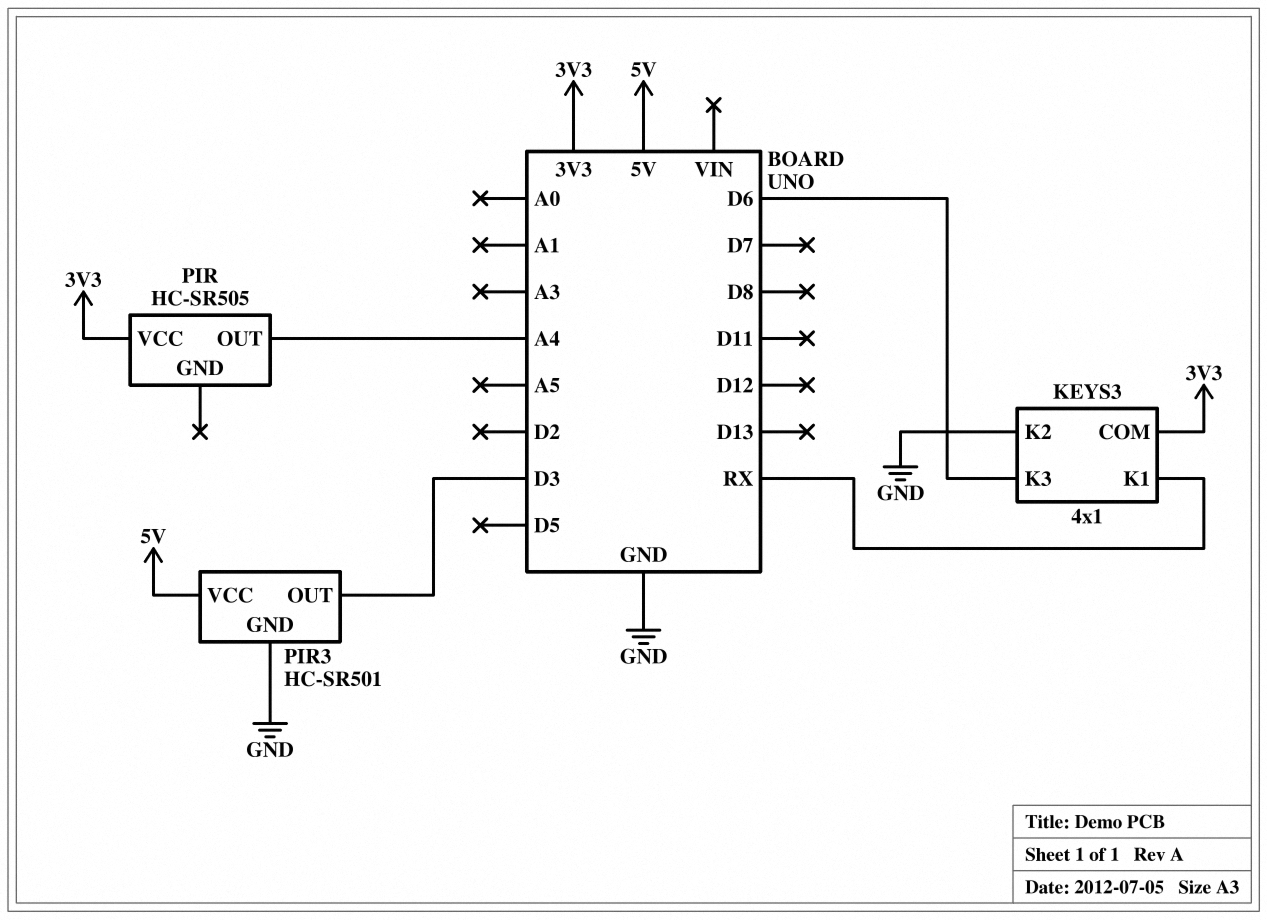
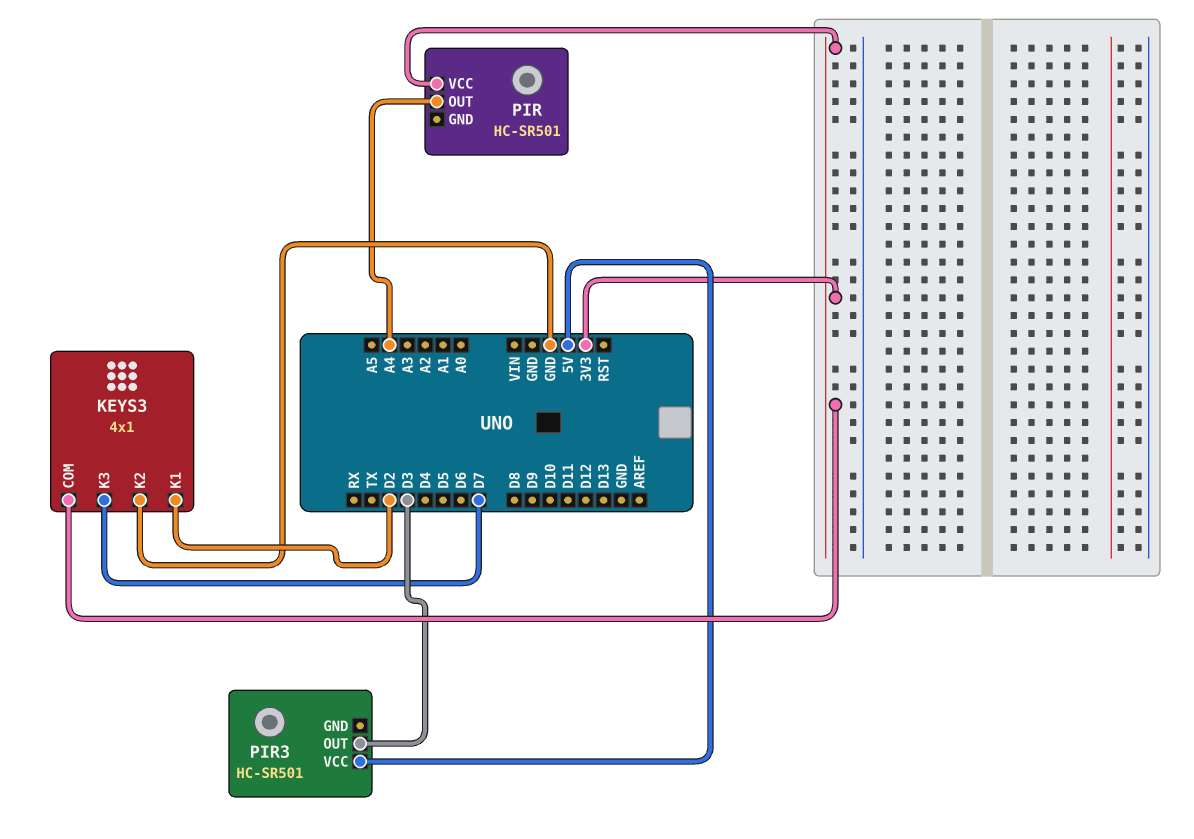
KEYS3 pin K1: RX -> D2
KEYS3 pin K3: D6 -> D7
PIR: HC-SR505 -> HC-SR501
PIR3 pin GND: GND -> none

